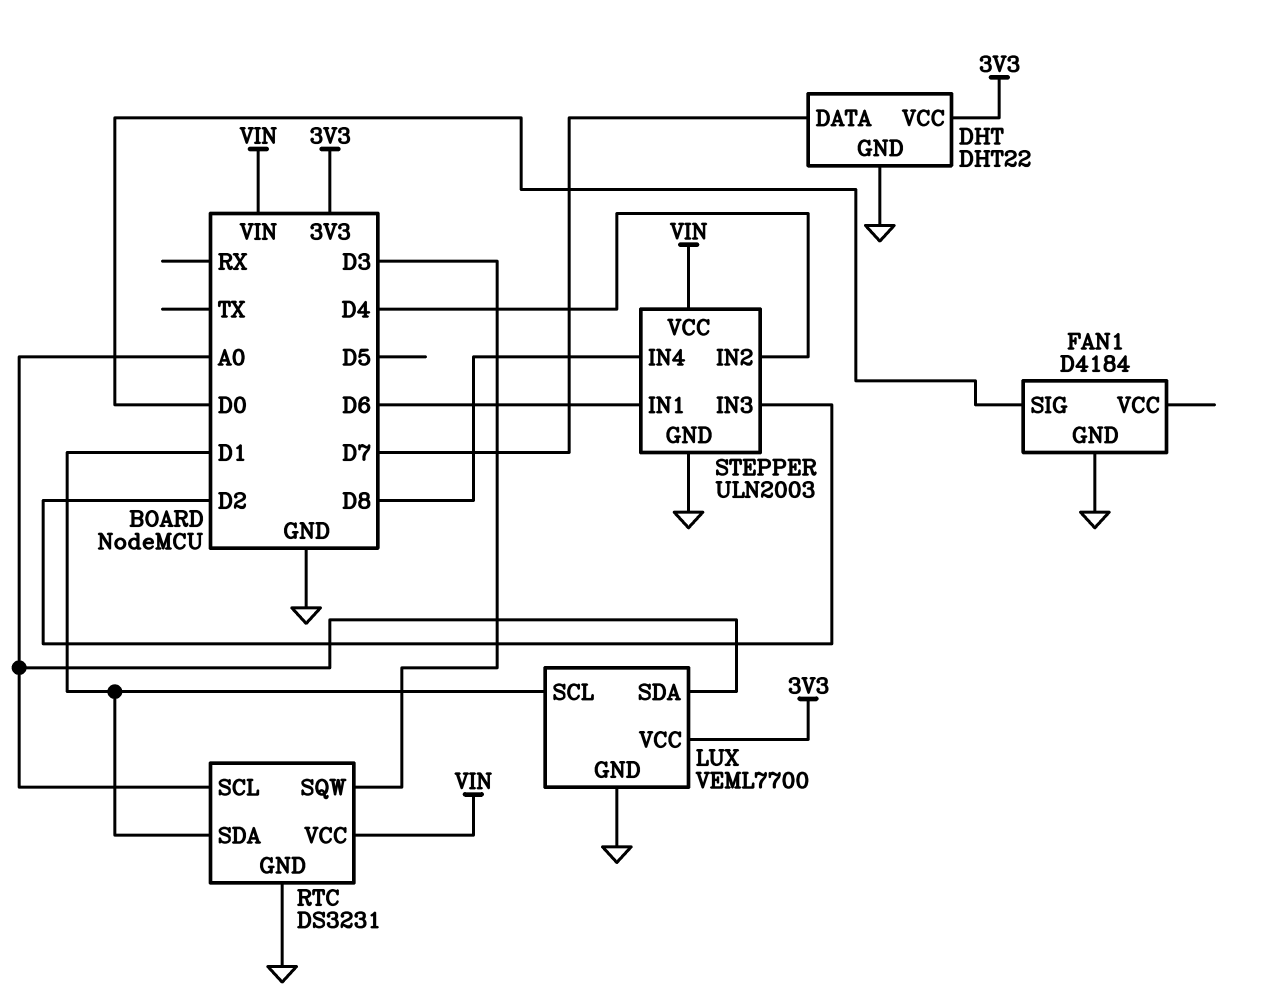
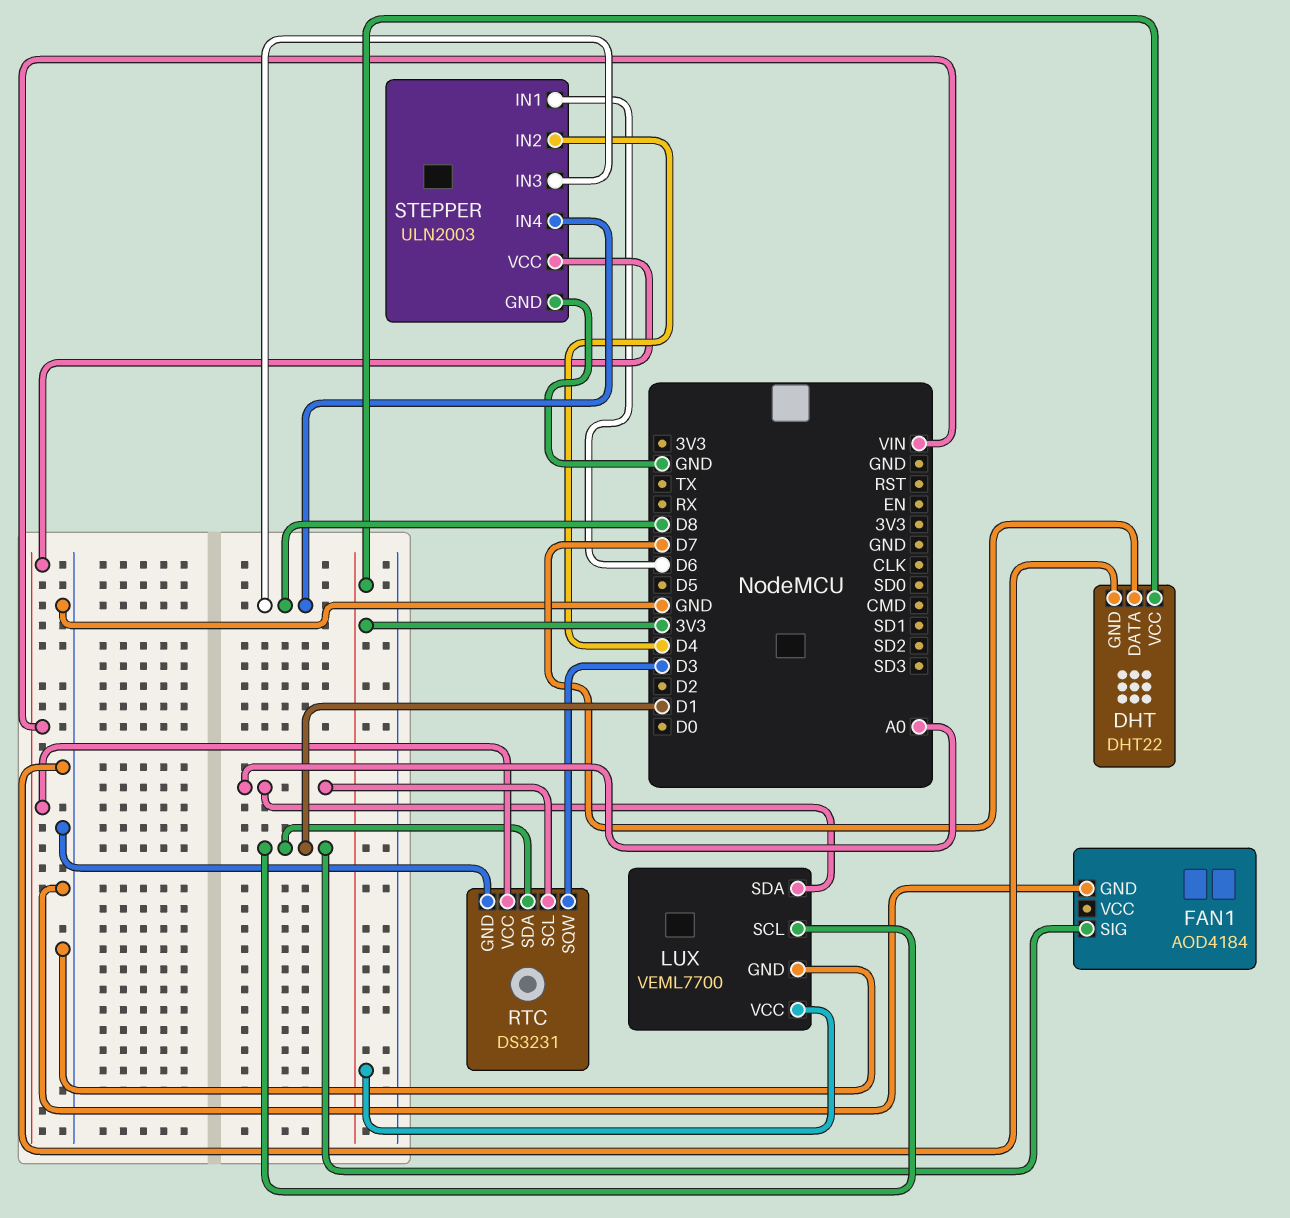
FAN1: D4184 -> AOD4184
FAN1 pin SIG: D0 -> D1
STEPPER pin IN3: D2 -> D8

